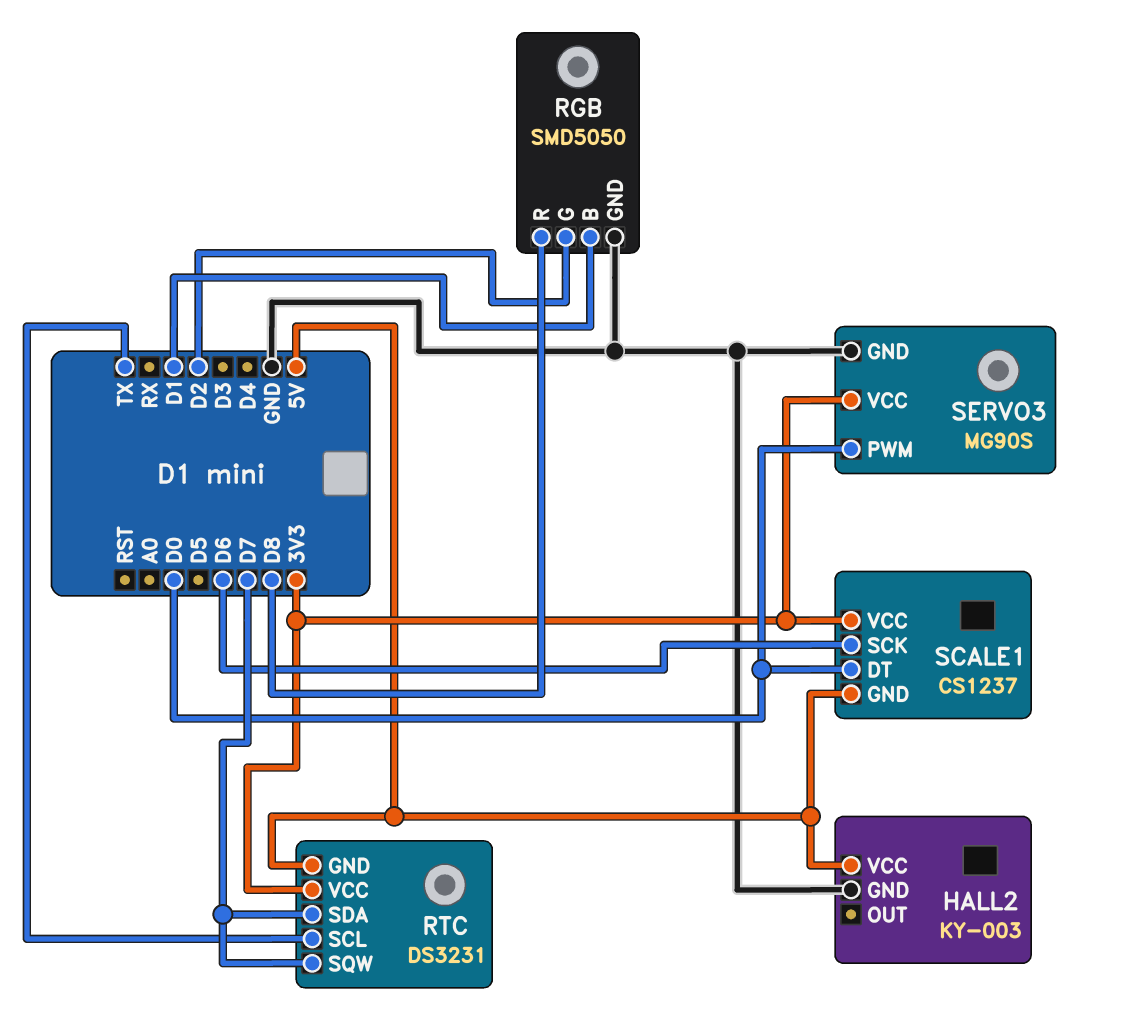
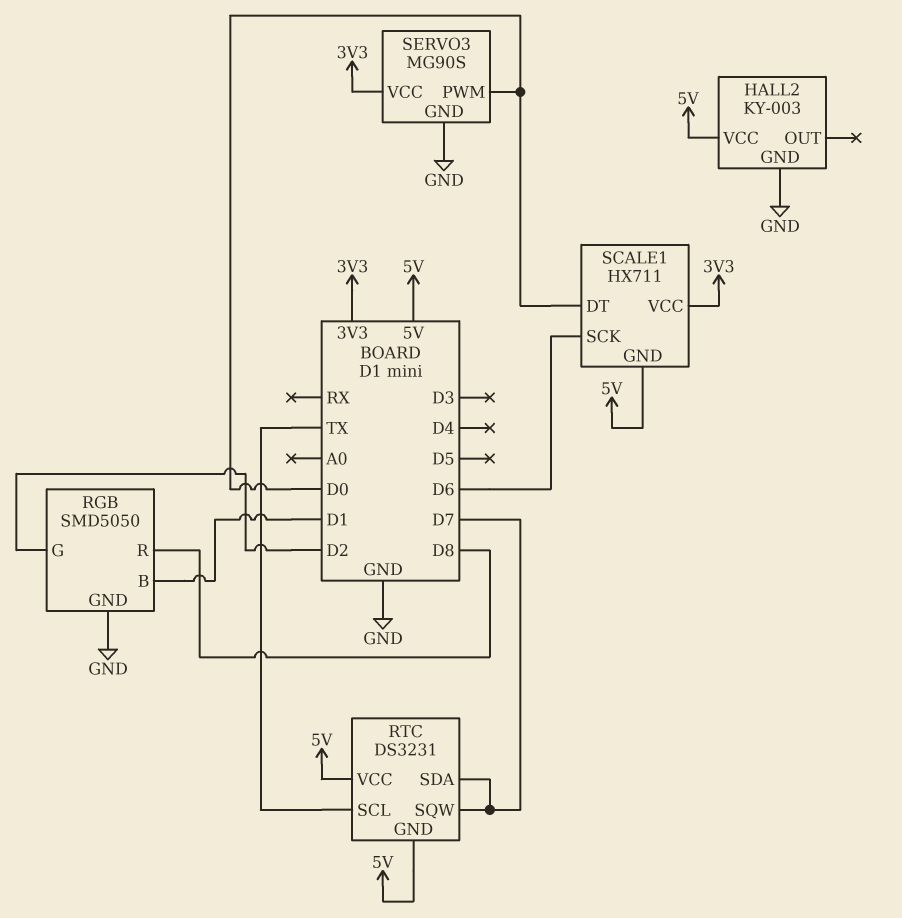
RTC pin VCC: 3V3 -> 5V
SCALE1: CS1237 -> HX711

